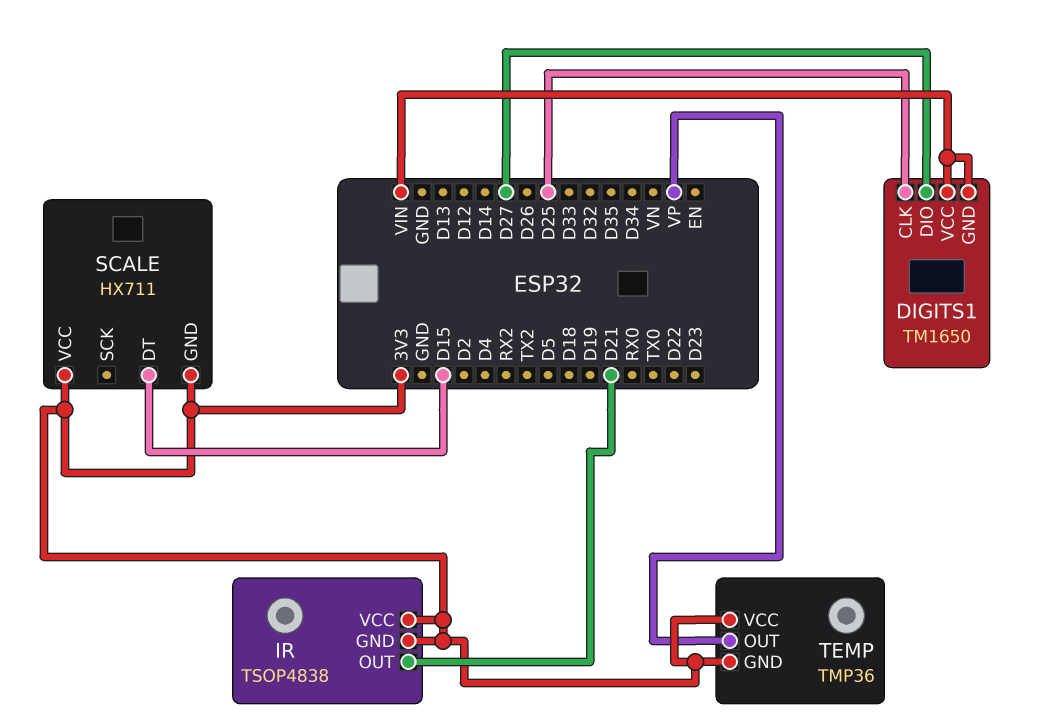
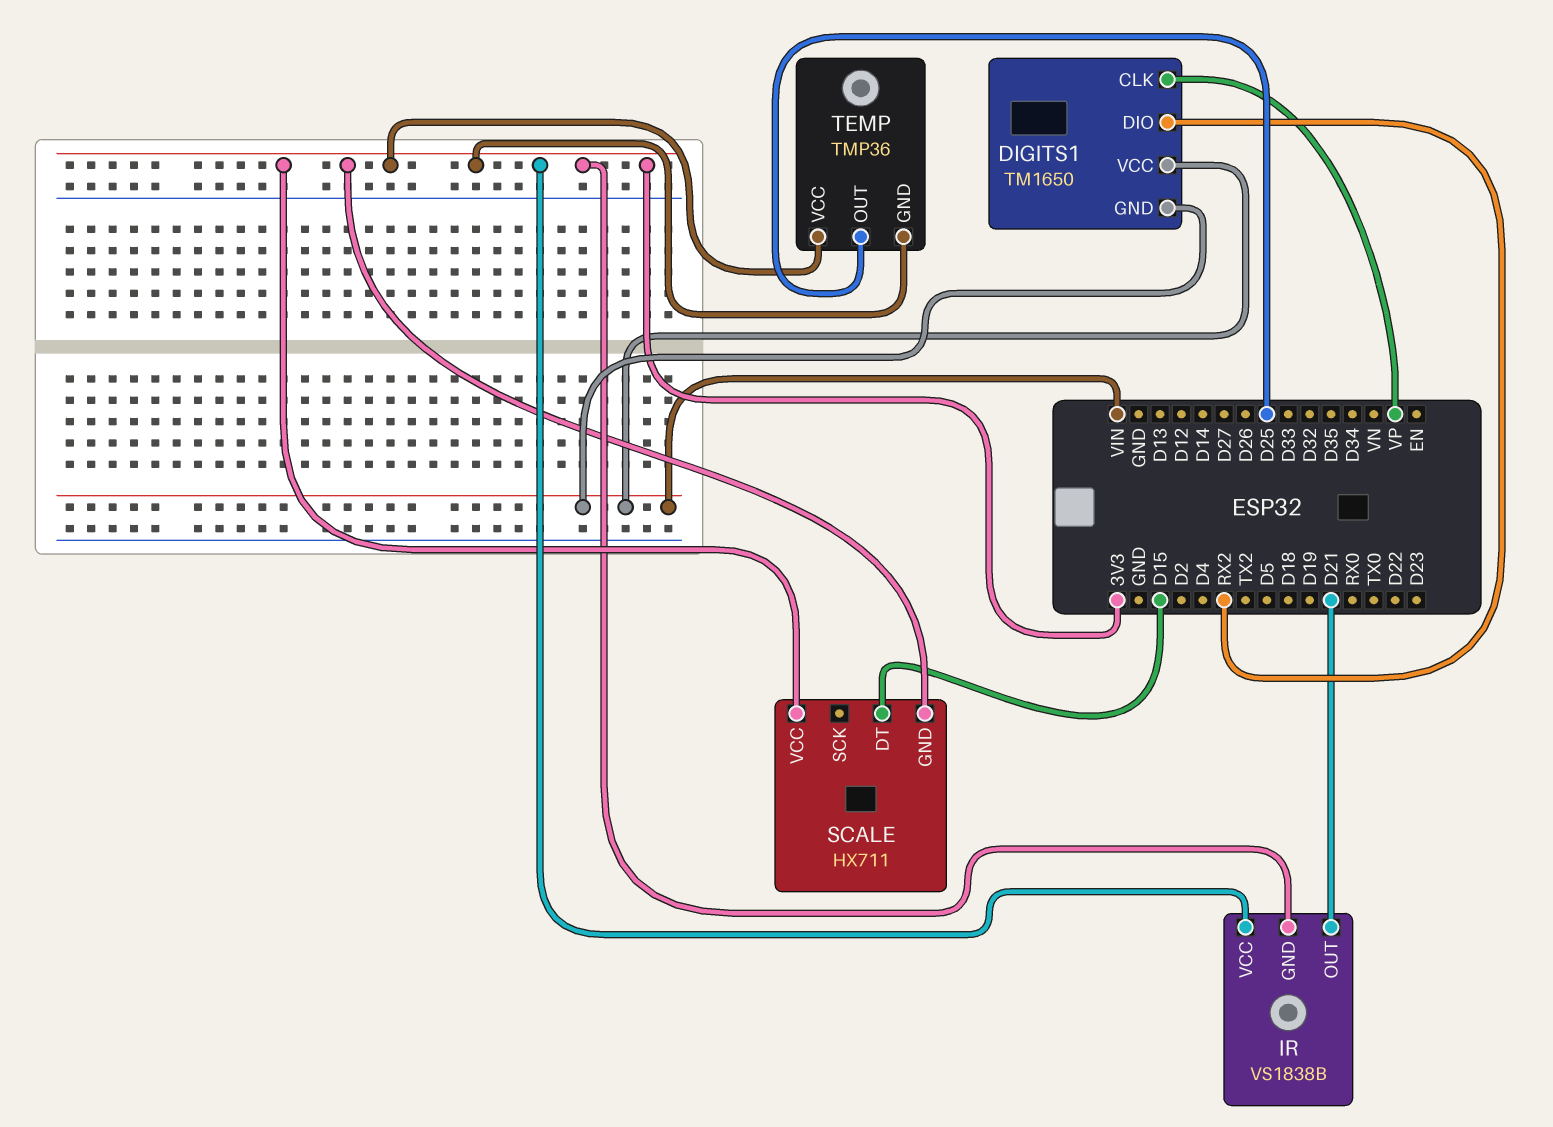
DIGITS1 pin CLK: D25 -> VP
DIGITS1 pin DIO: D27 -> RX2
IR: TSOP4838 -> VS1838B
TEMP pin OUT: VP -> D25

